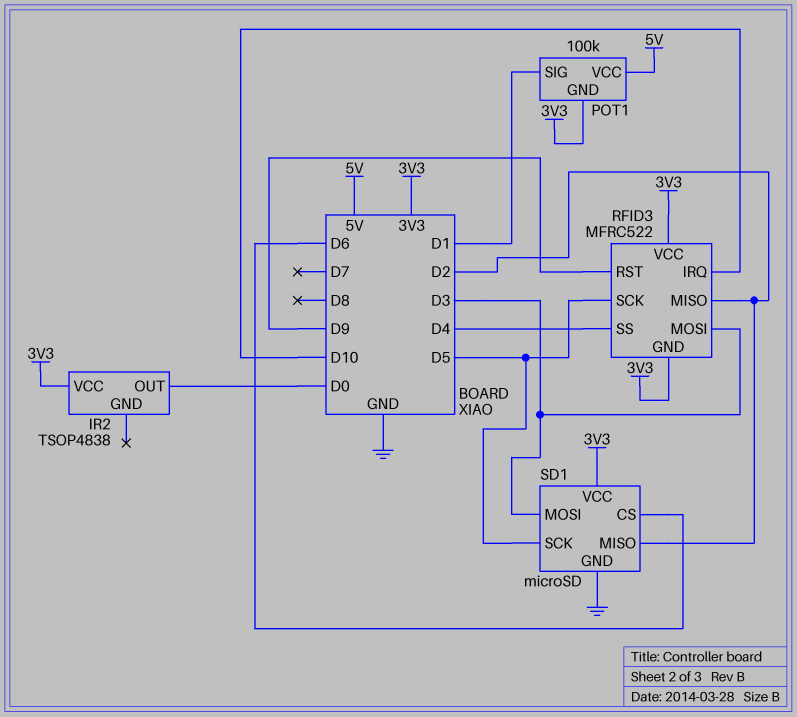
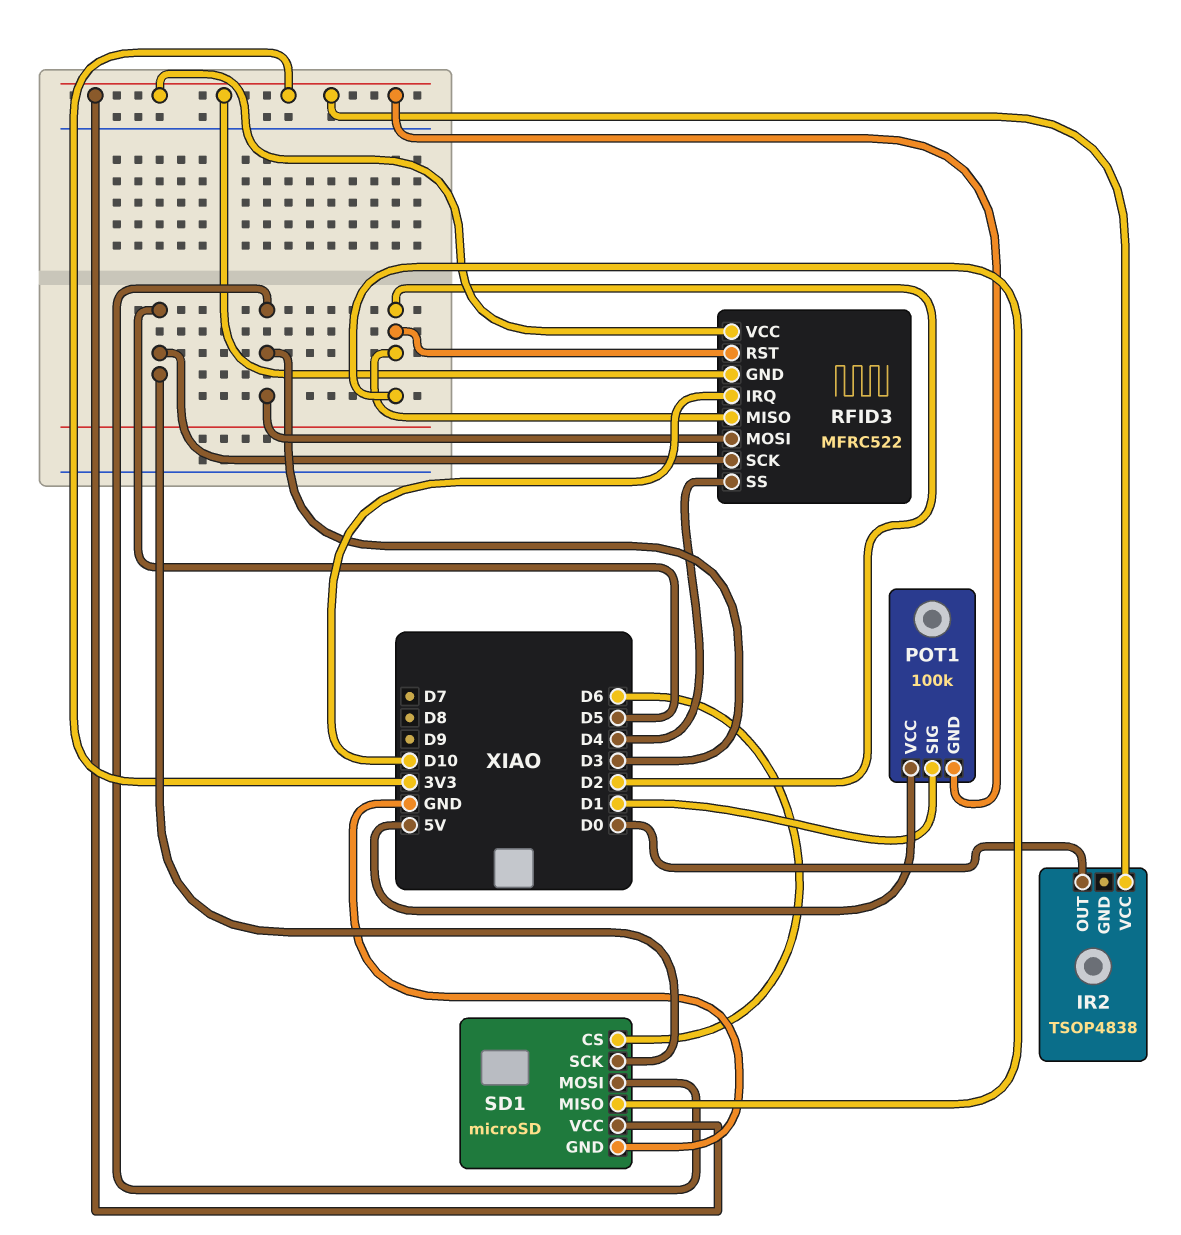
RFID3 pin RST: D9 -> D2

